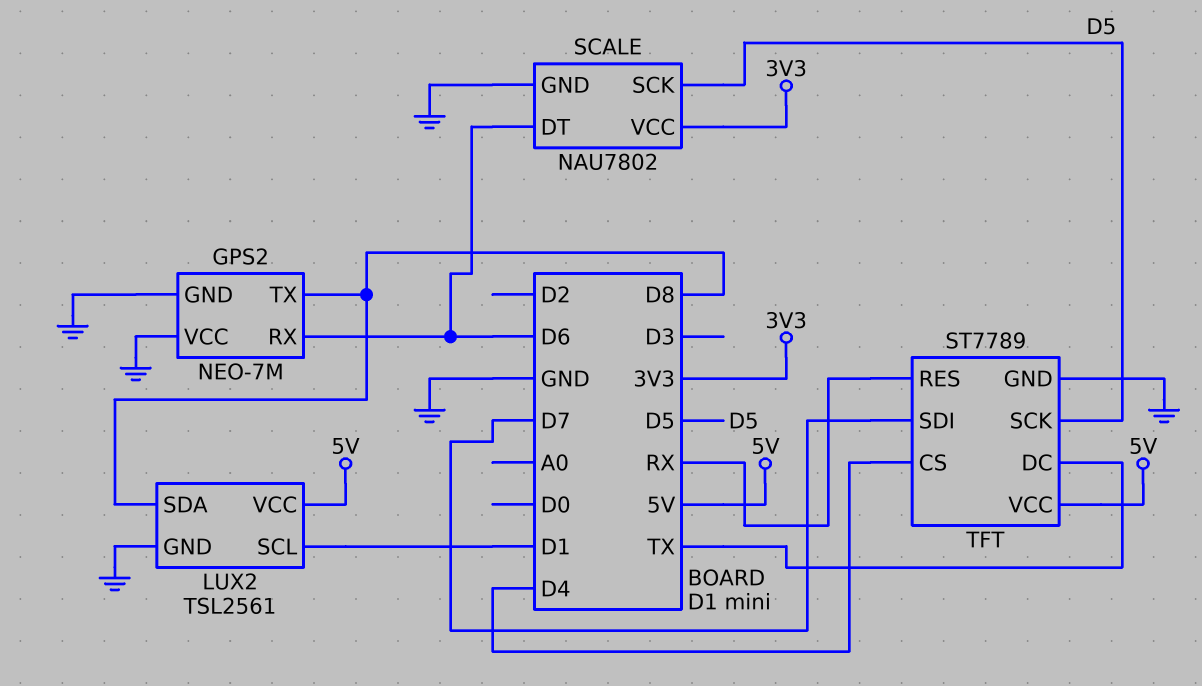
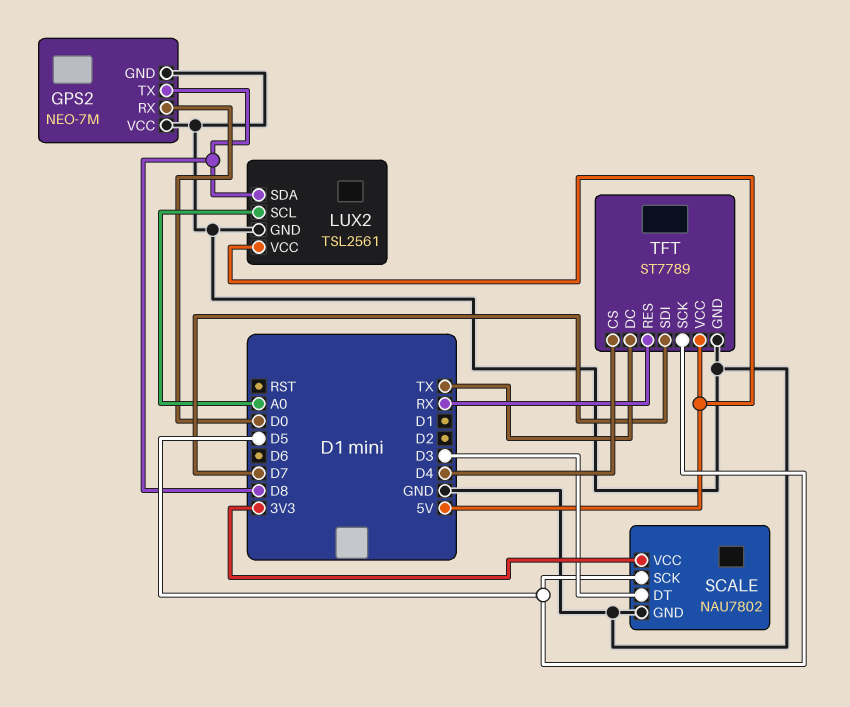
GPS2 pin RX: D6 -> D0
LUX2 pin SCL: D1 -> A0
SCALE pin DT: D6 -> D3

